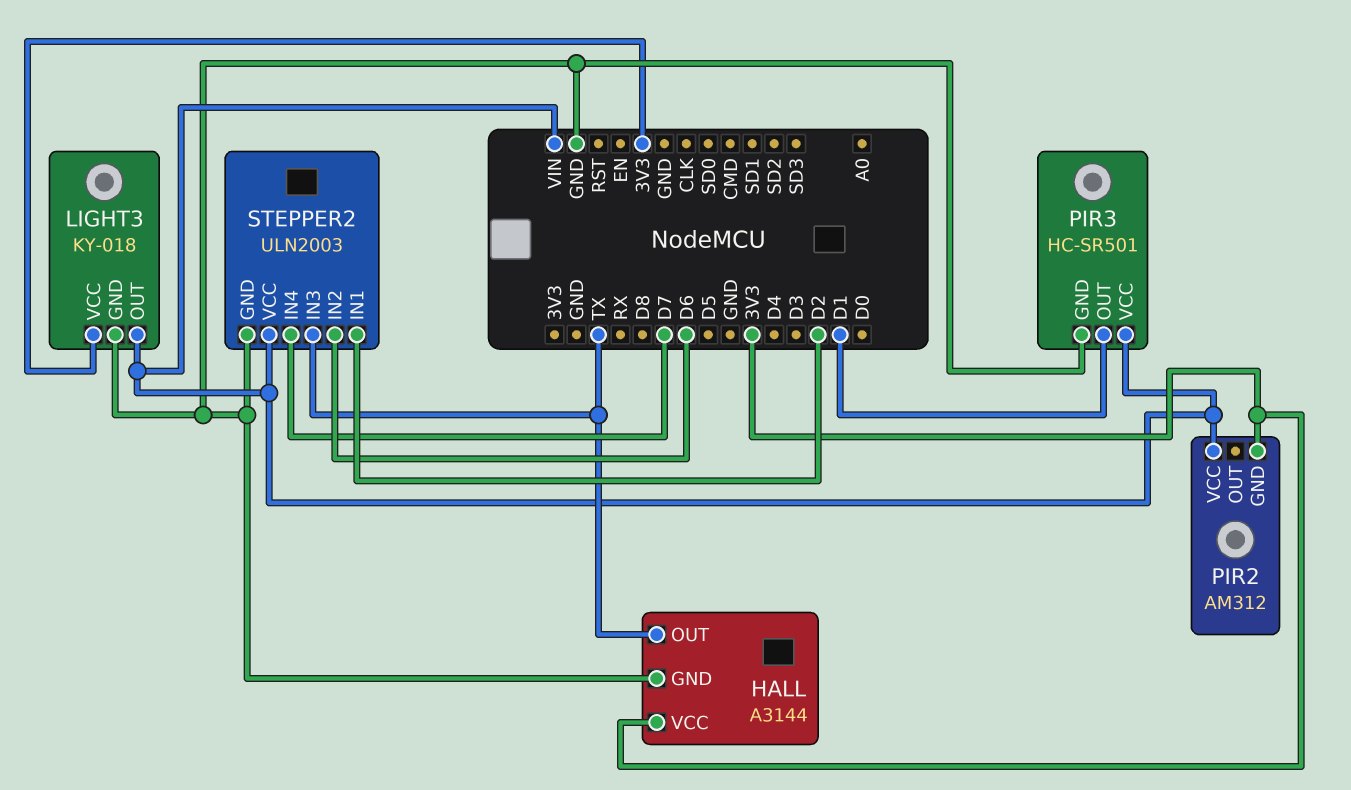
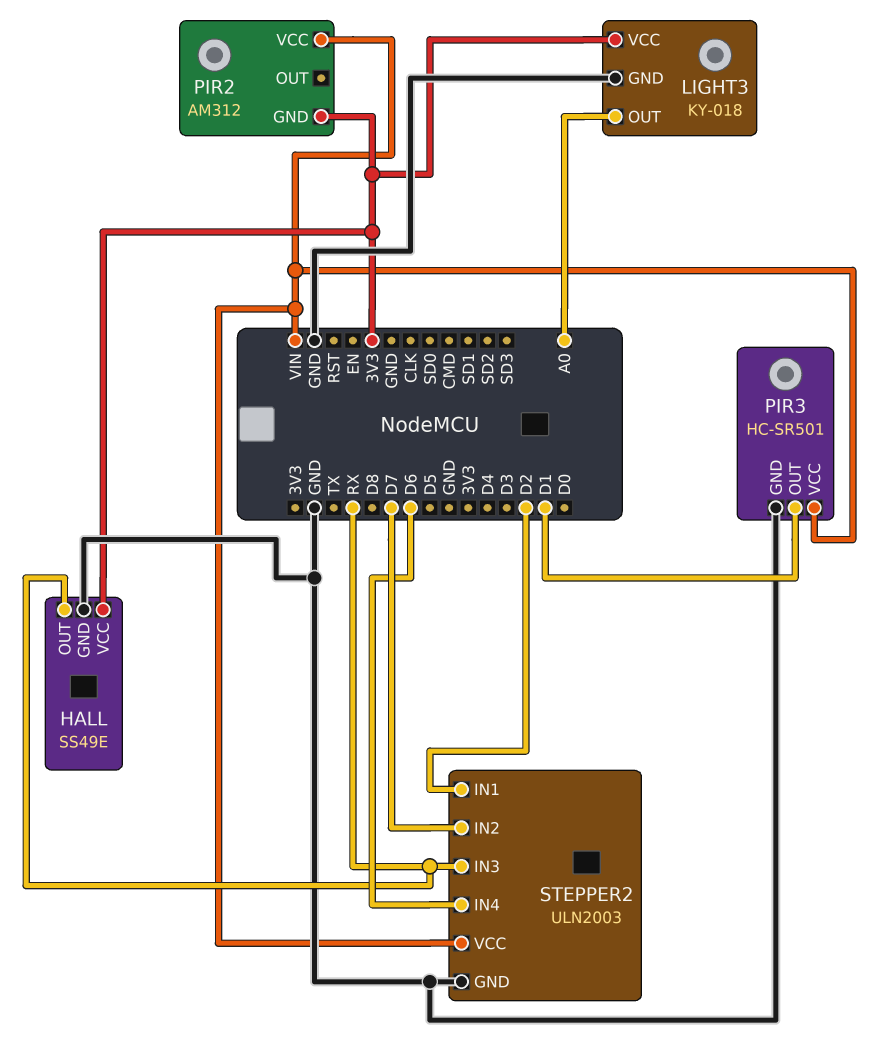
HALL: A3144 -> SS49E
HALL pin OUT: TX -> RX
LIGHT3 pin OUT: VIN -> A0
STEPPER2 pin IN2: D6 -> D7
STEPPER2 pin IN3: TX -> RX
STEPPER2 pin IN4: D7 -> D6

